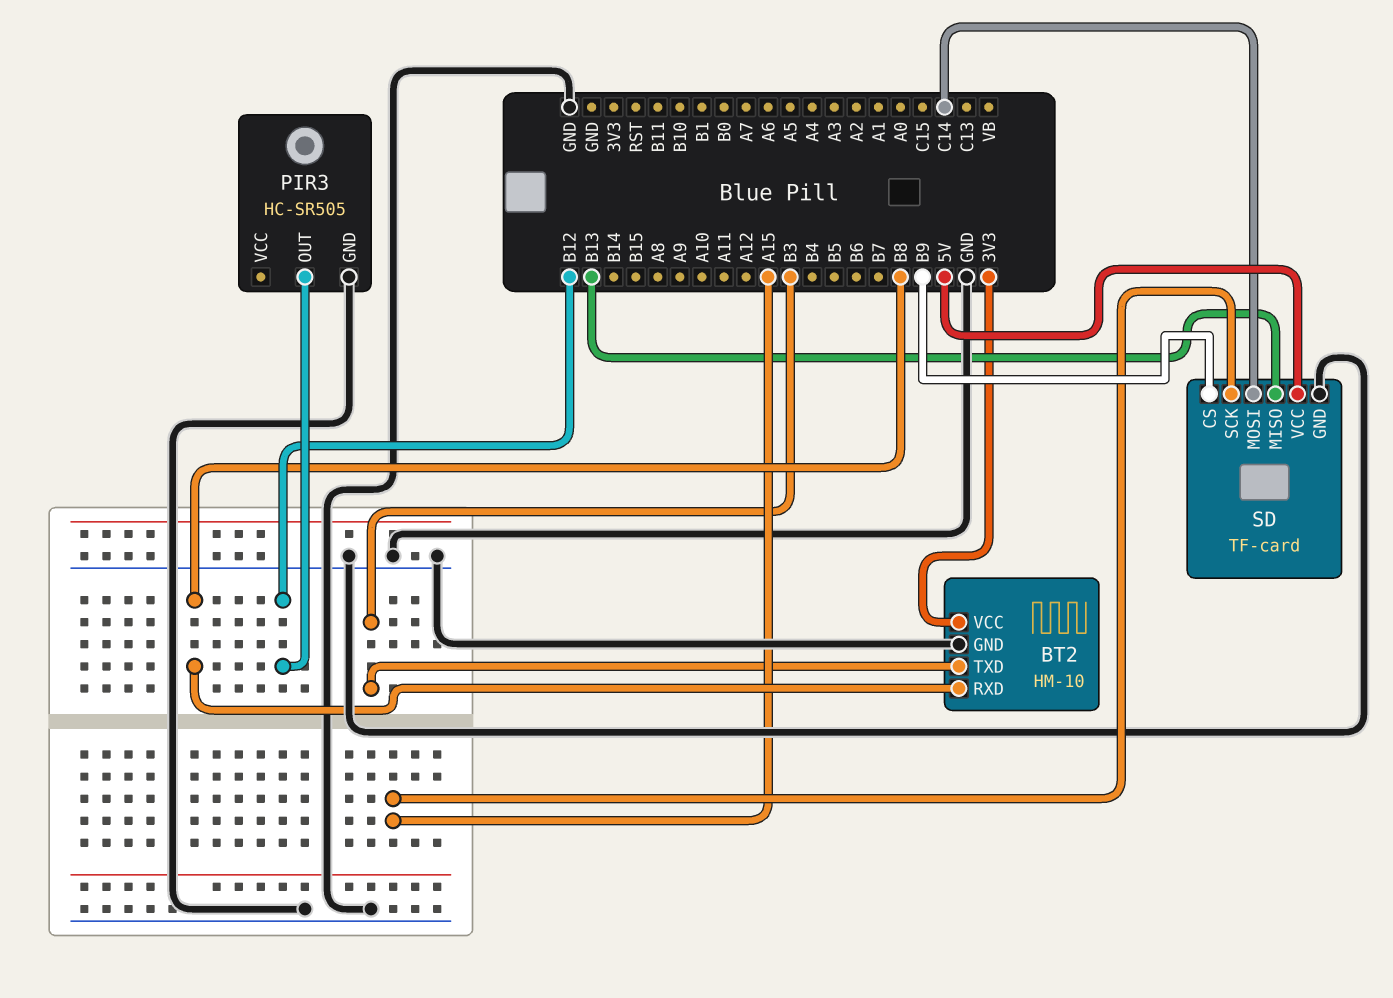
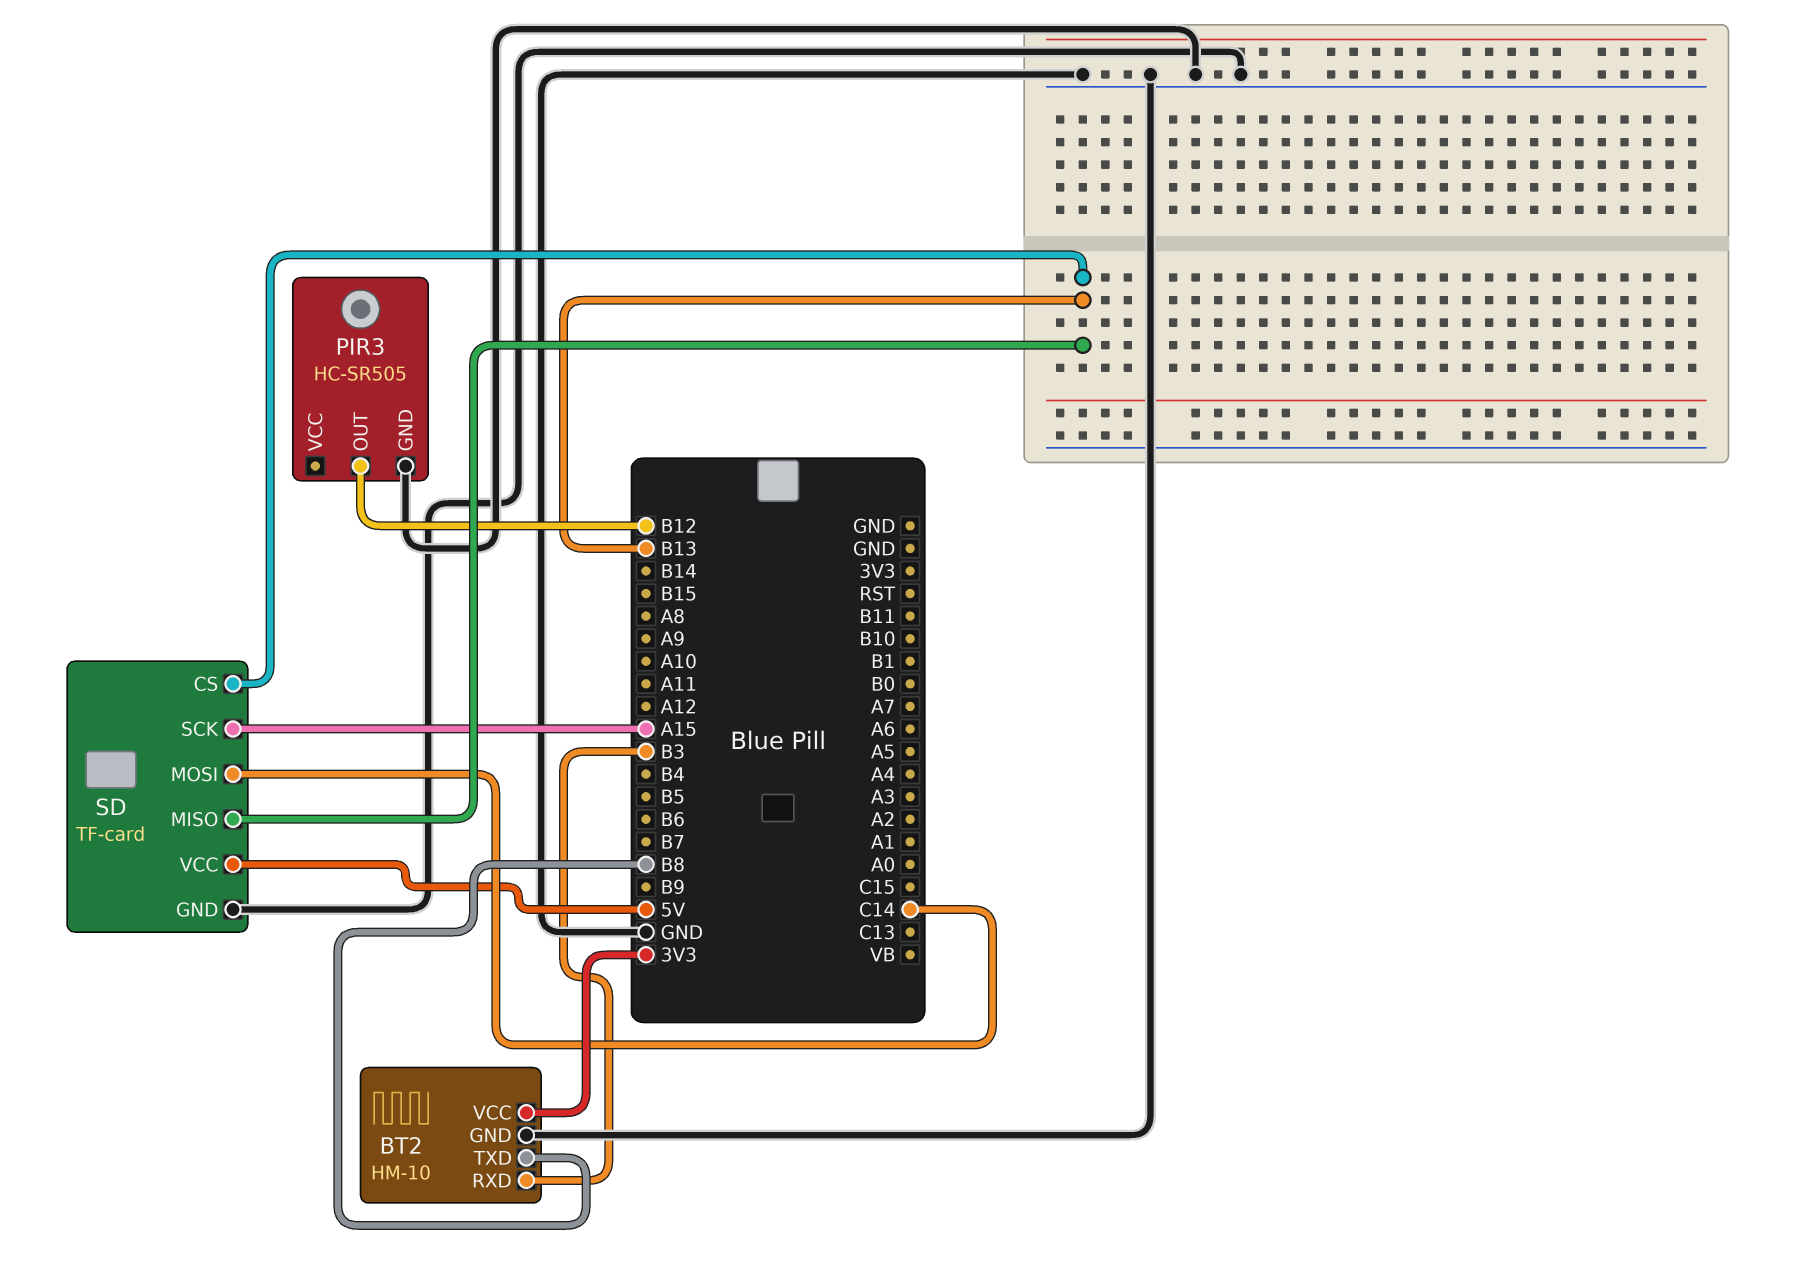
BT2 pin RXD: B8 -> B3
BT2 pin TXD: B3 -> B8
SD pin CS: B9 -> B13

